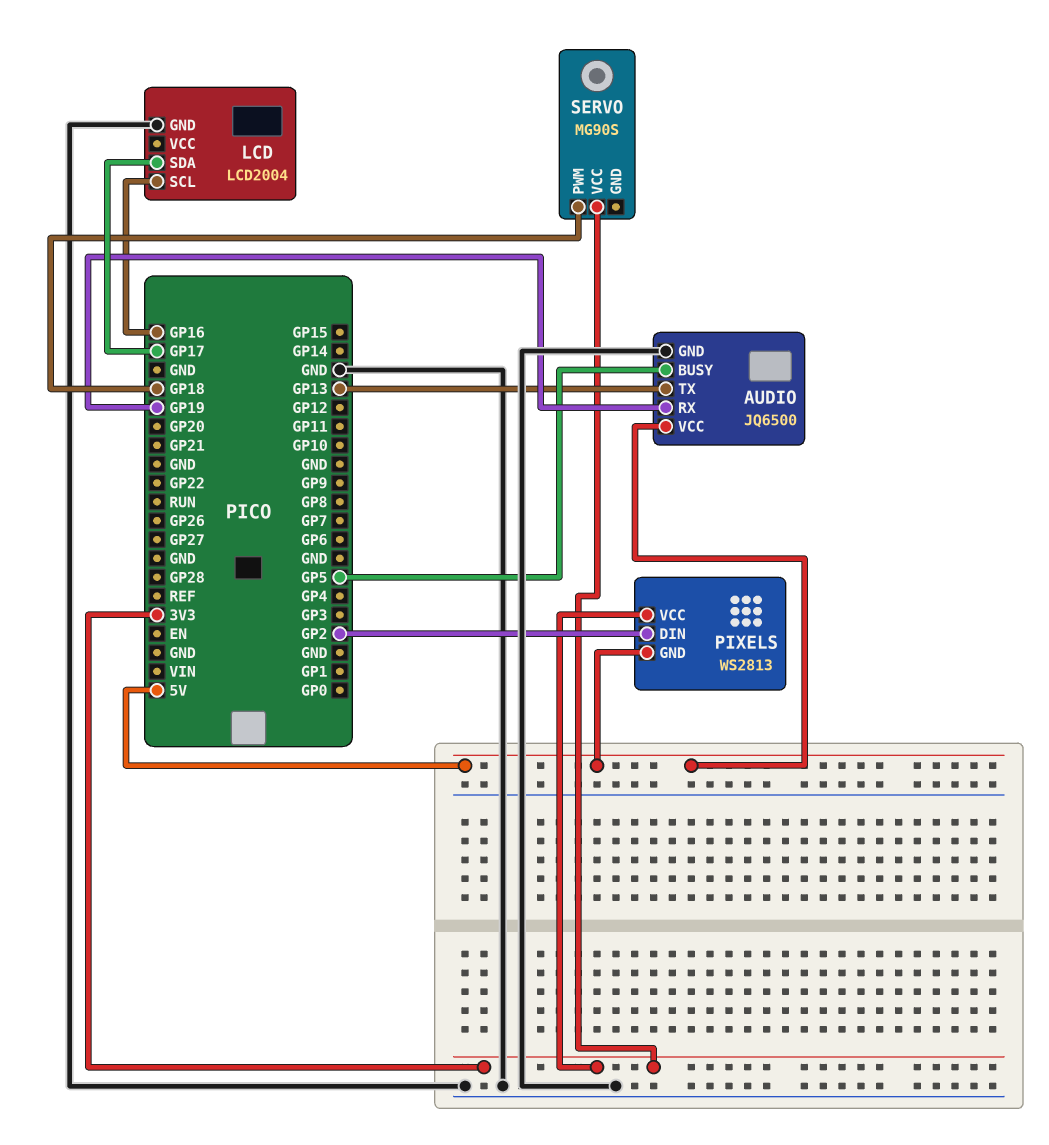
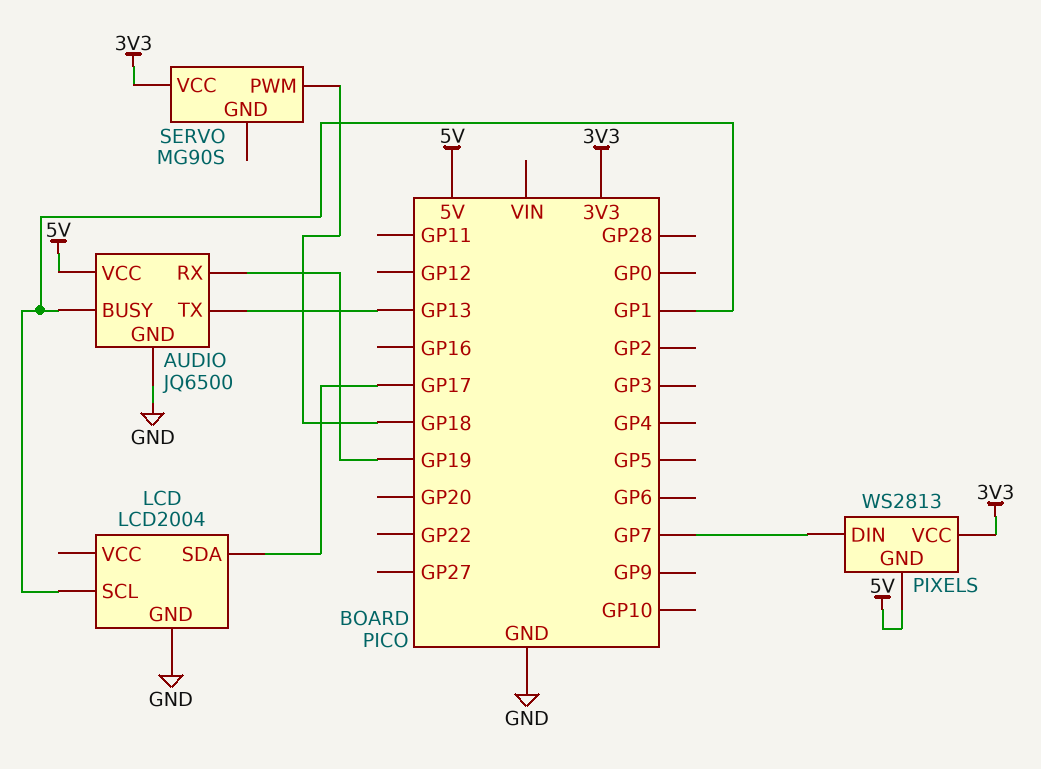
AUDIO pin BUSY: GP5 -> GP1
LCD pin SCL: GP16 -> GP1
PIXELS pin DIN: GP2 -> GP7

